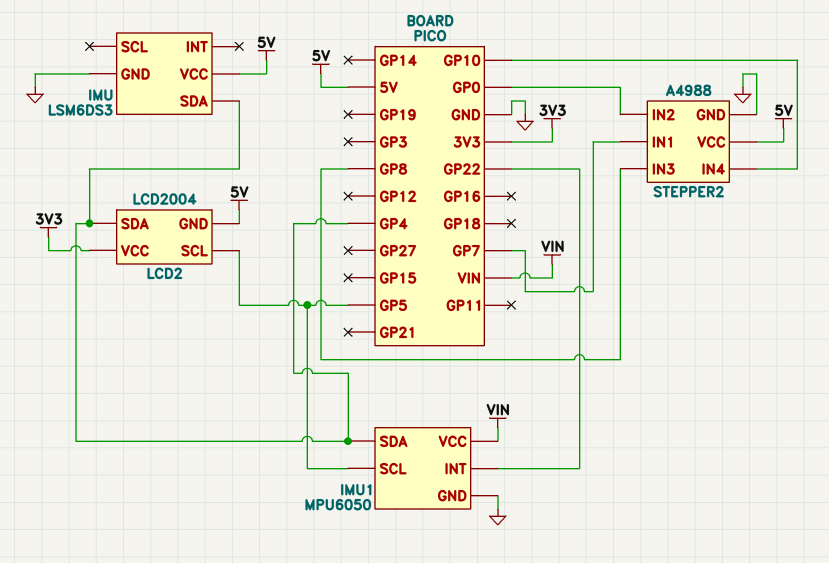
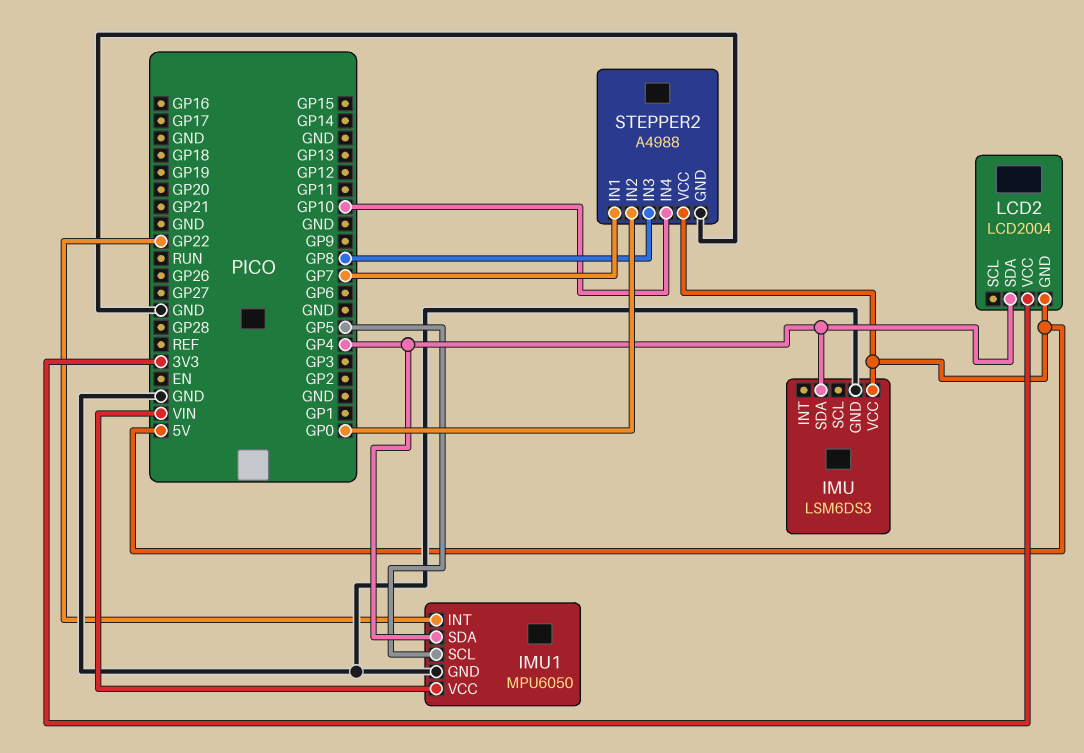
LCD2 pin SCL: GP5 -> none

